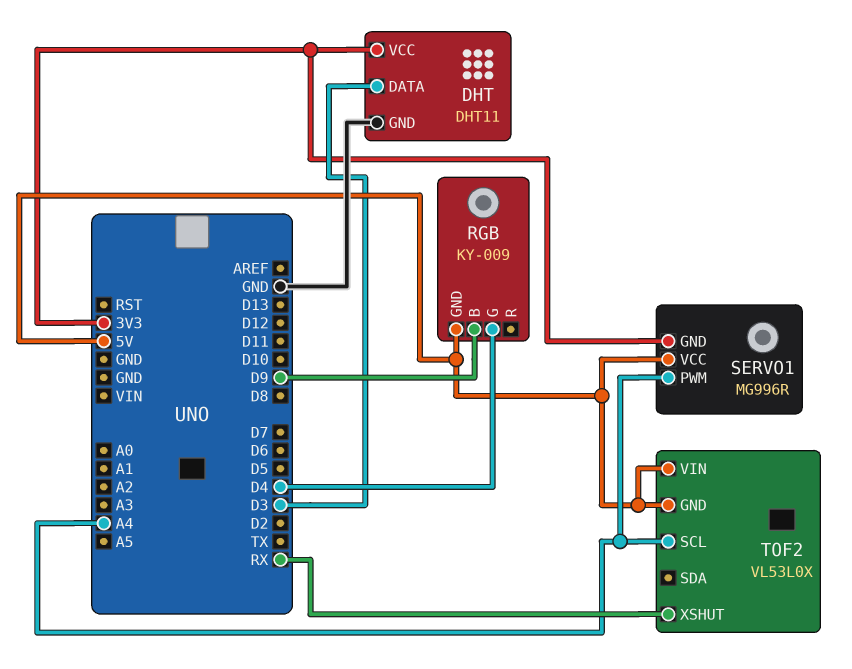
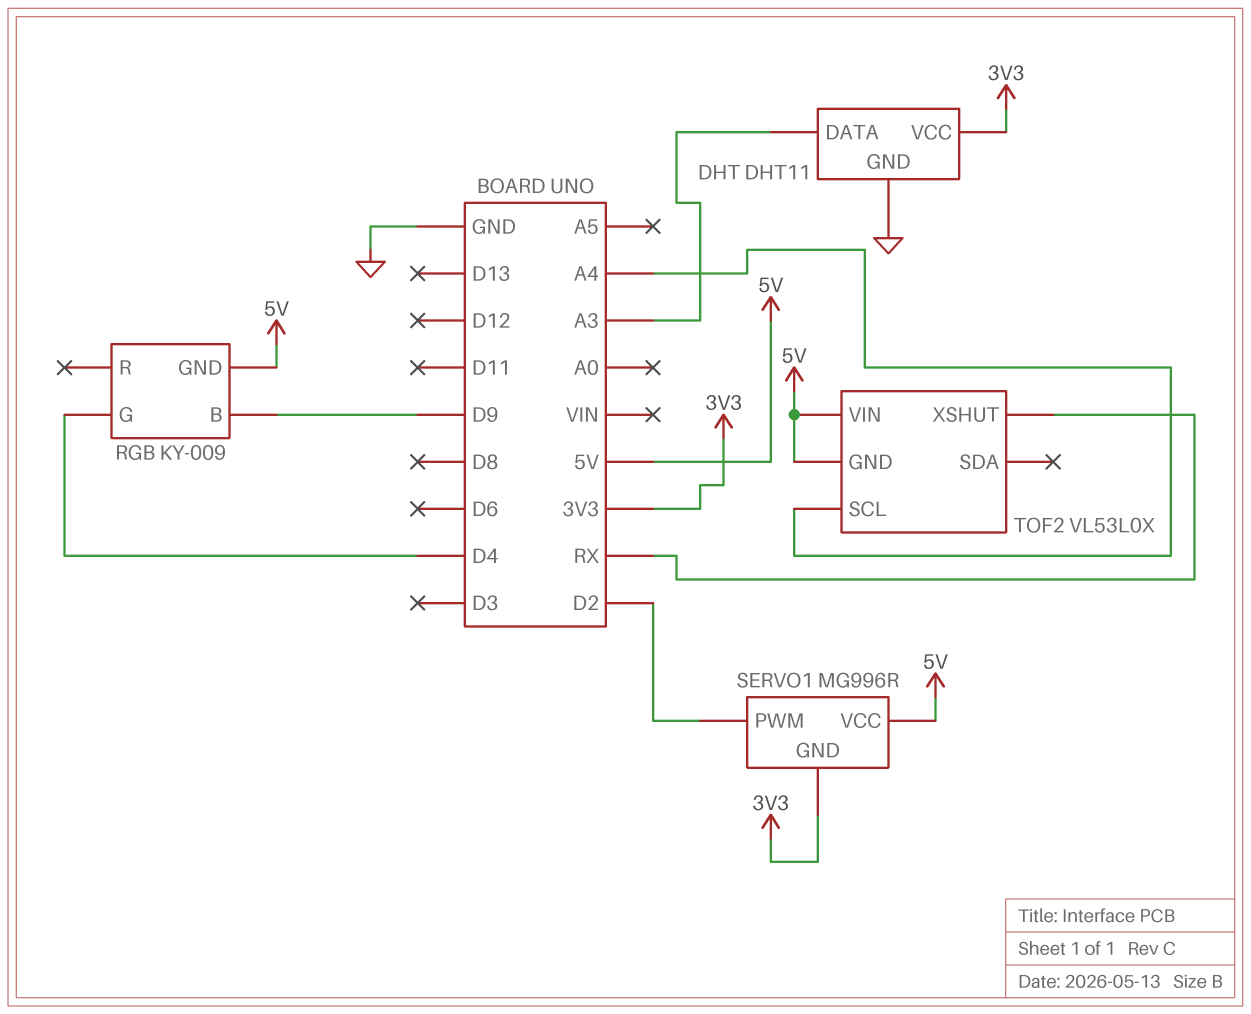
DHT pin DATA: D3 -> A3
SERVO1 pin PWM: A4 -> D2

